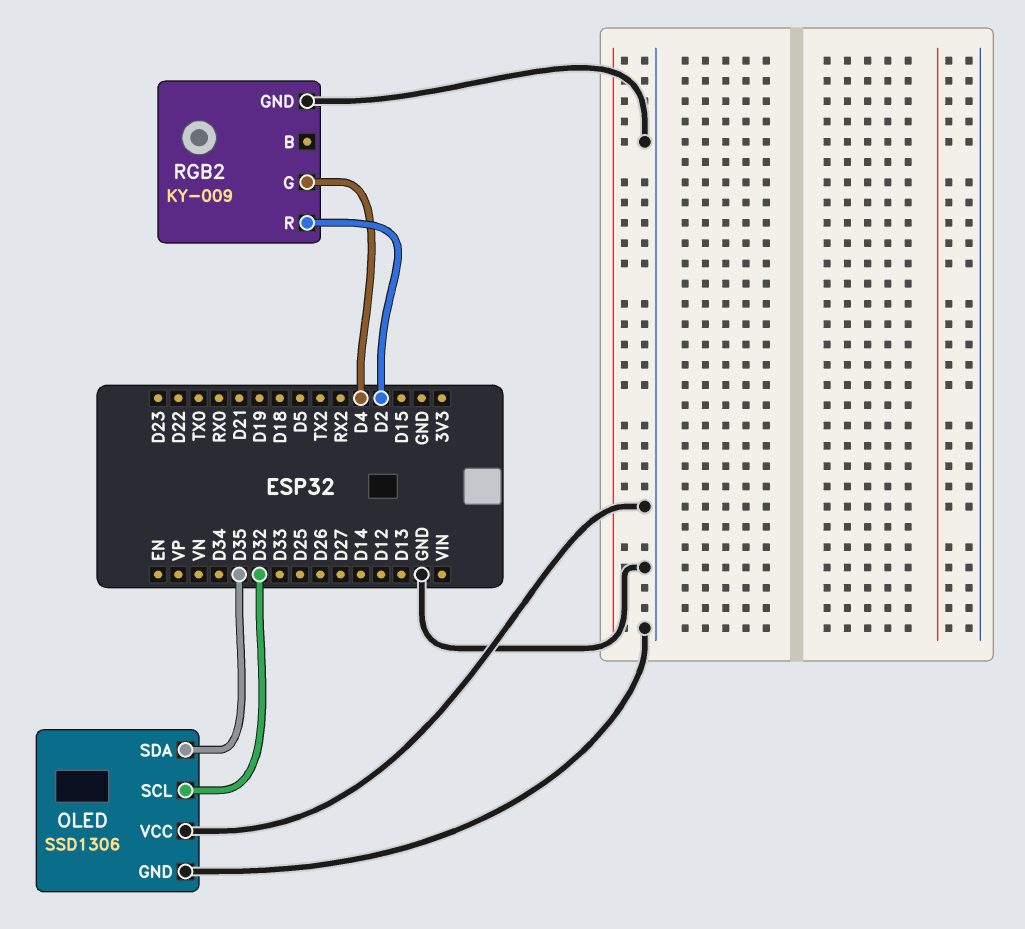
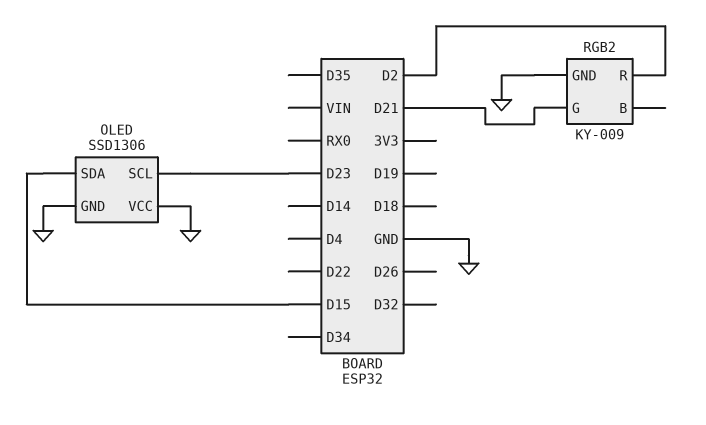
OLED pin SCL: D32 -> D23
OLED pin SDA: D35 -> D15
RGB2 pin G: D4 -> D21

